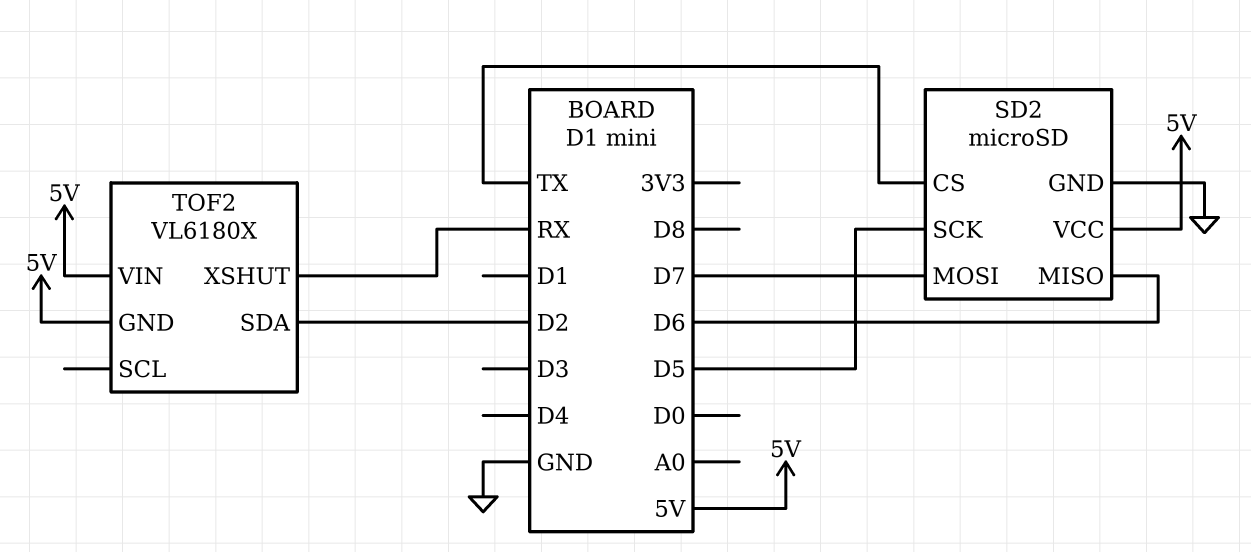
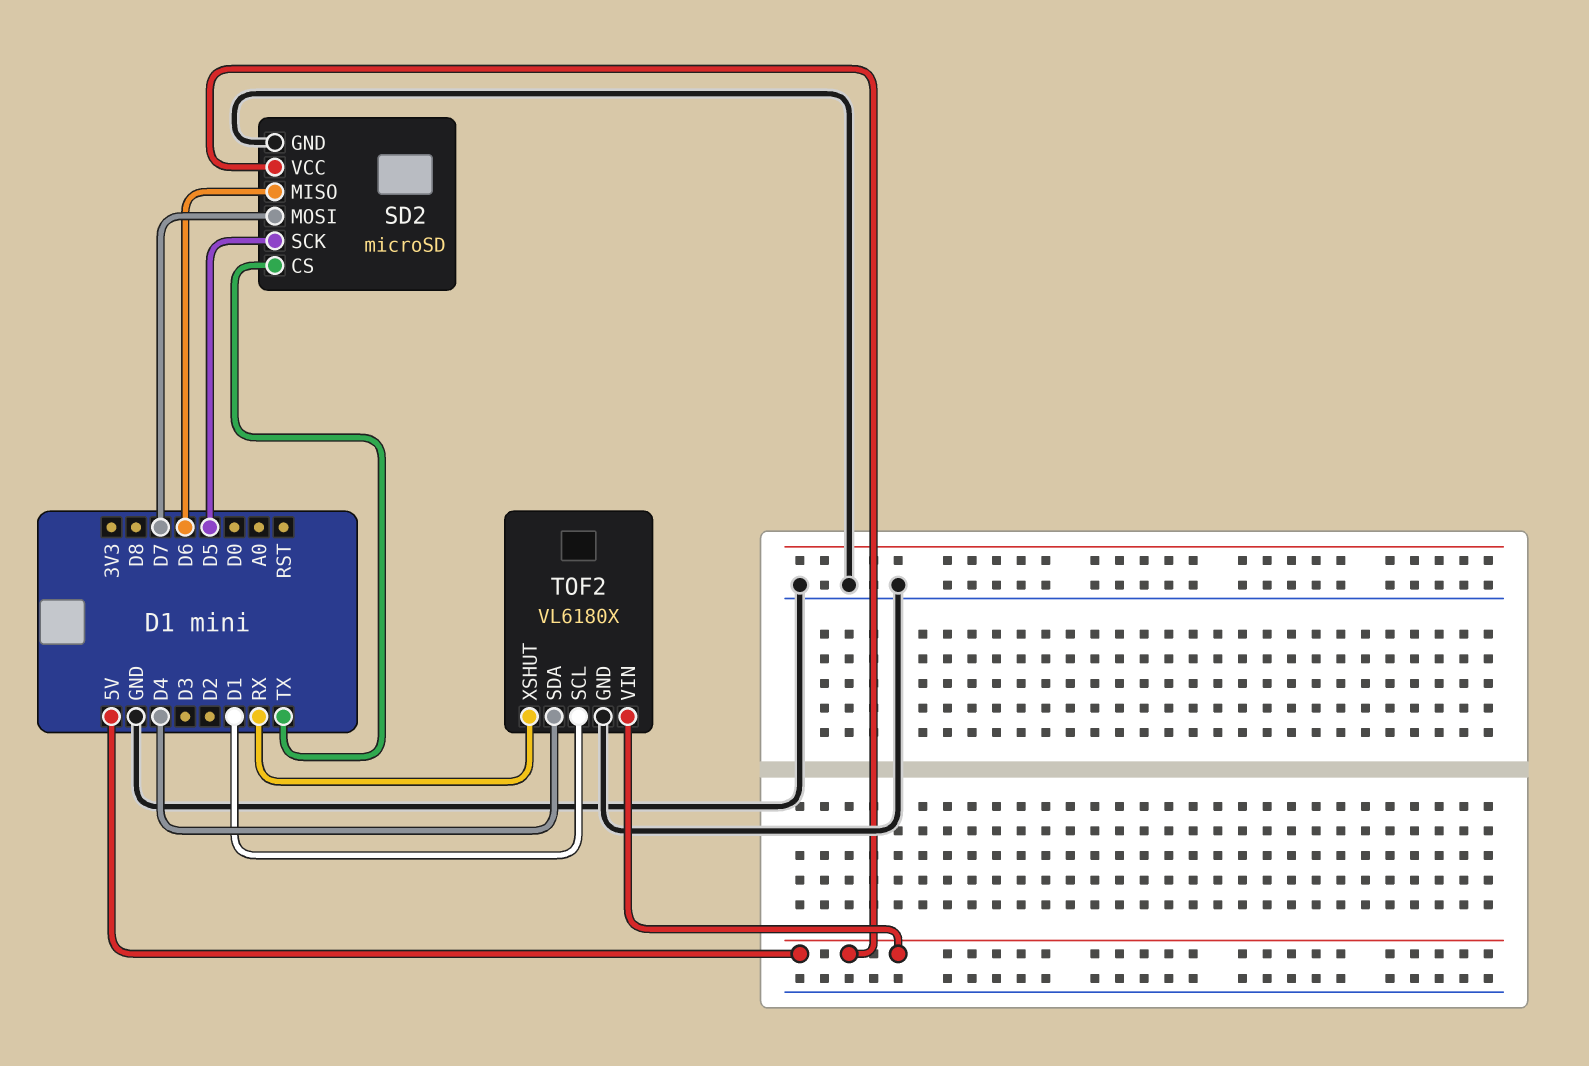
TOF2 pin GND: 5V -> GND
TOF2 pin SCL: none -> D1
TOF2 pin SDA: D2 -> D4

